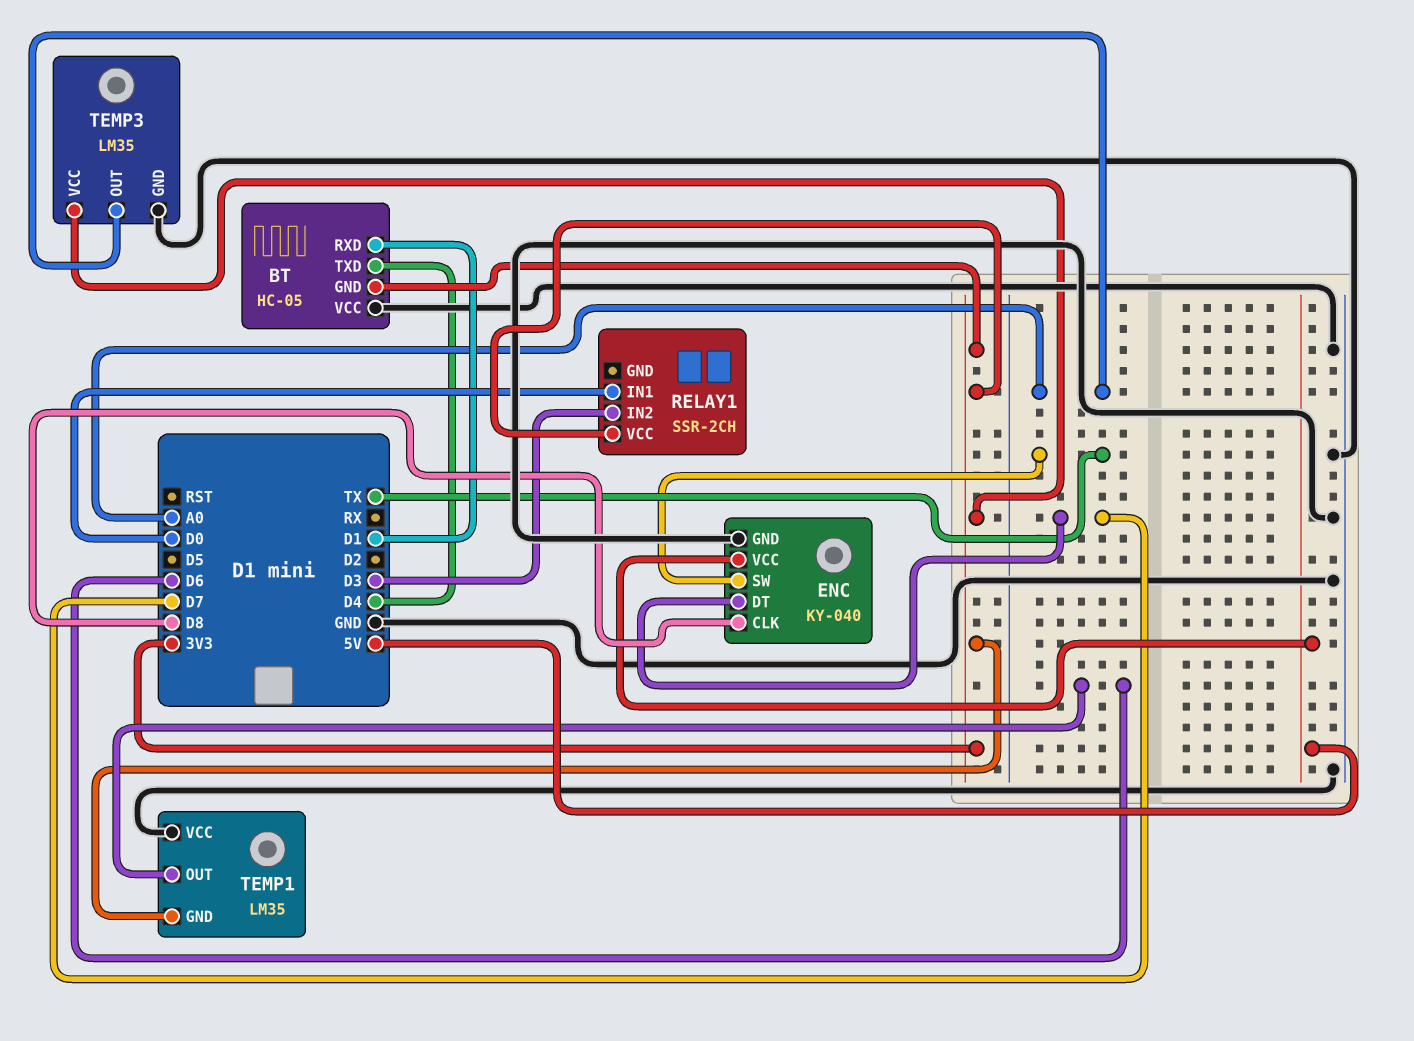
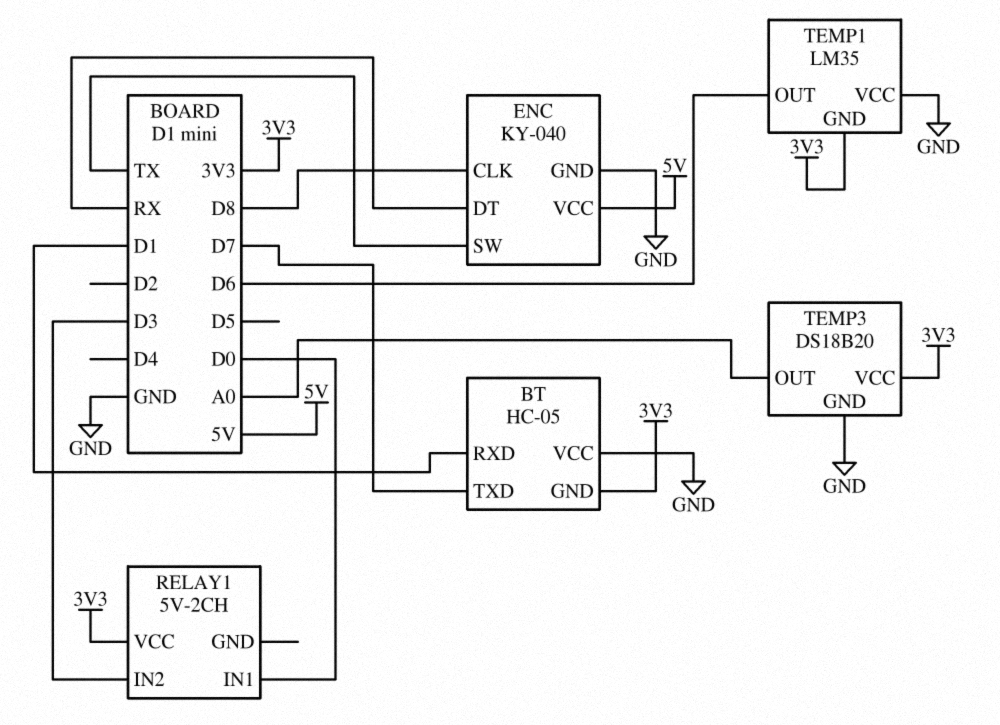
BT pin TXD: D4 -> D7
ENC pin DT: D7 -> RX
RELAY1: SSR-2CH -> 5V-2CH
TEMP3: LM35 -> DS18B20

